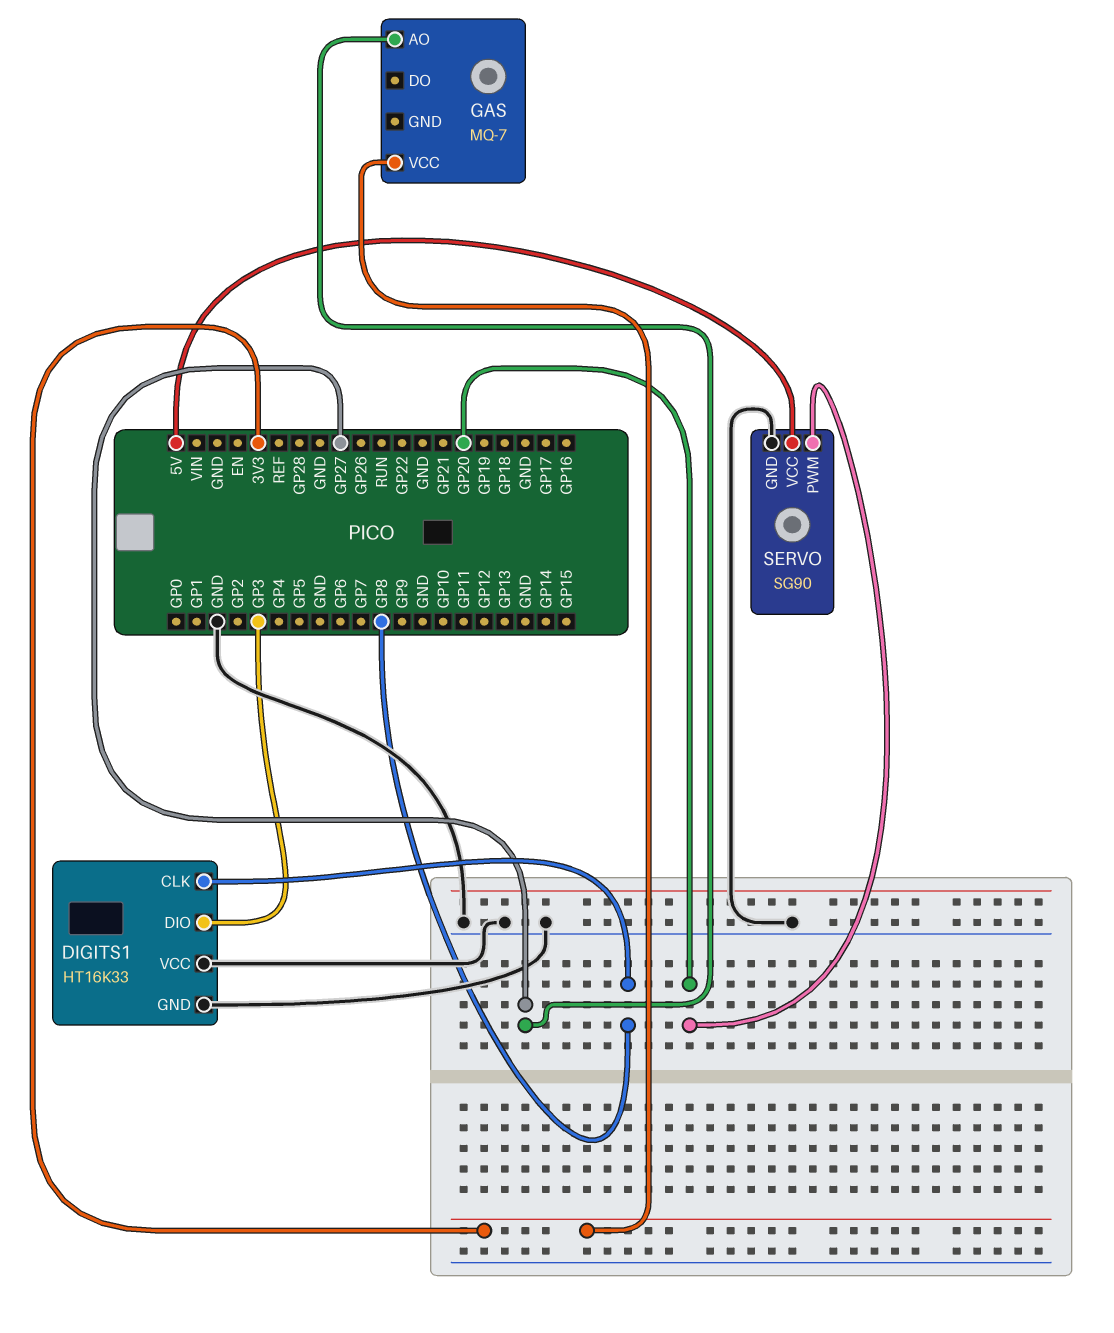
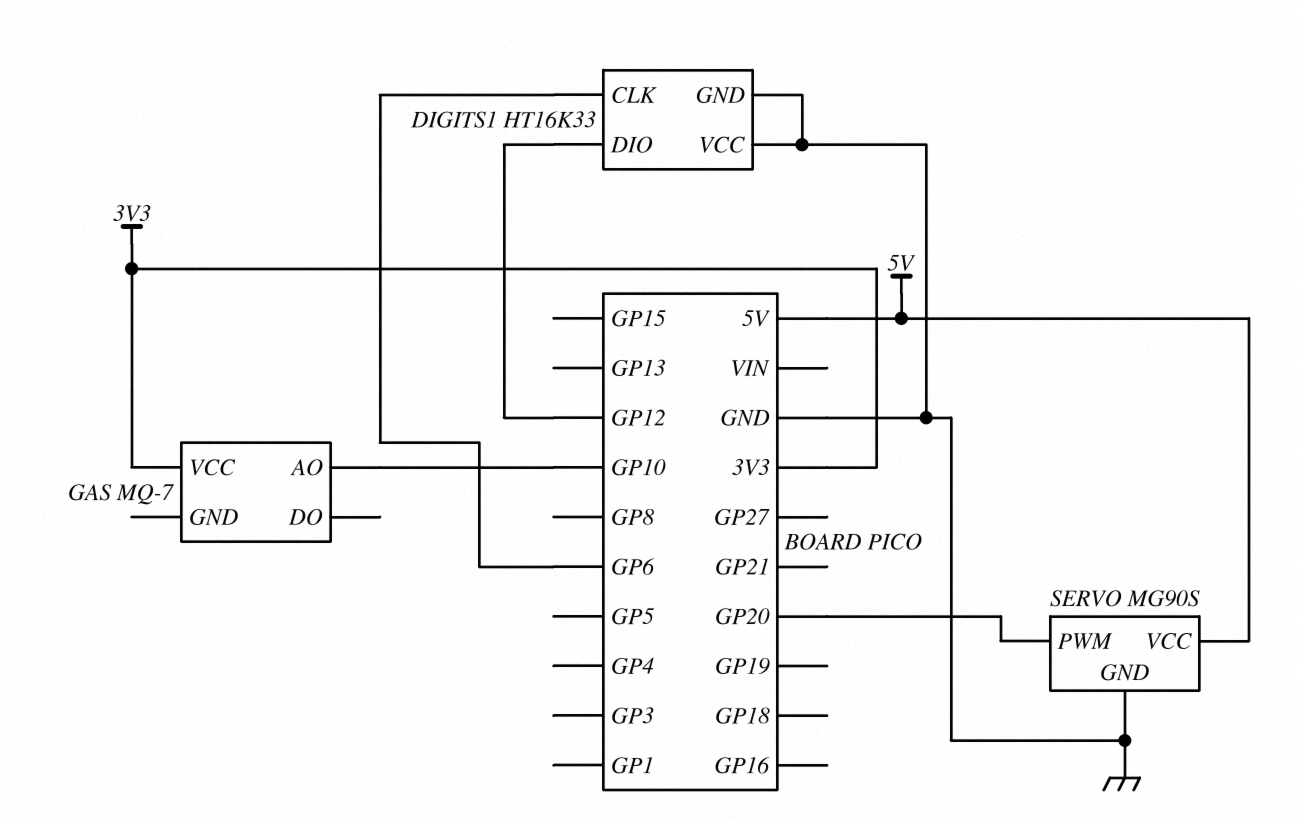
DIGITS1 pin CLK: GP8 -> GP6
DIGITS1 pin DIO: GP3 -> GP12
GAS pin AO: GP27 -> GP10
SERVO: SG90 -> MG90S

